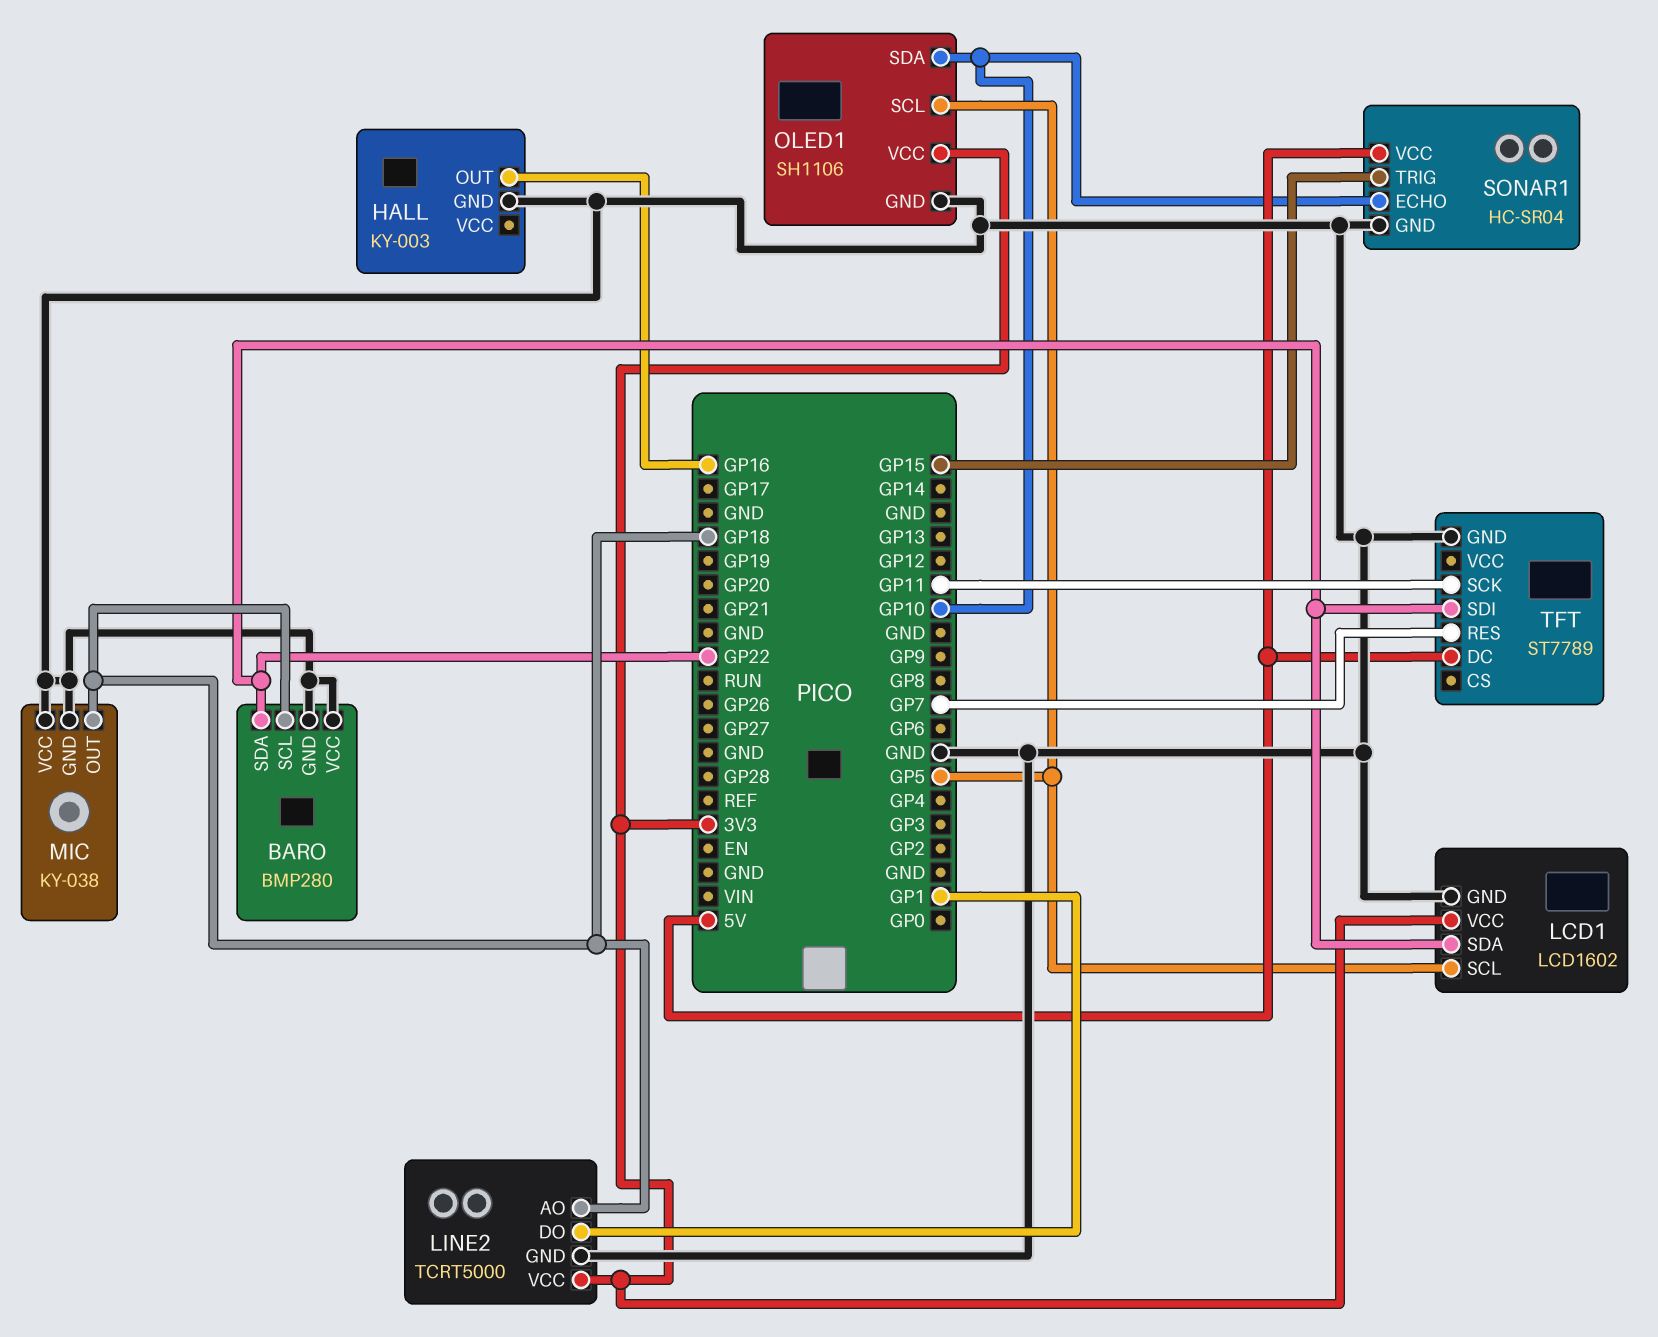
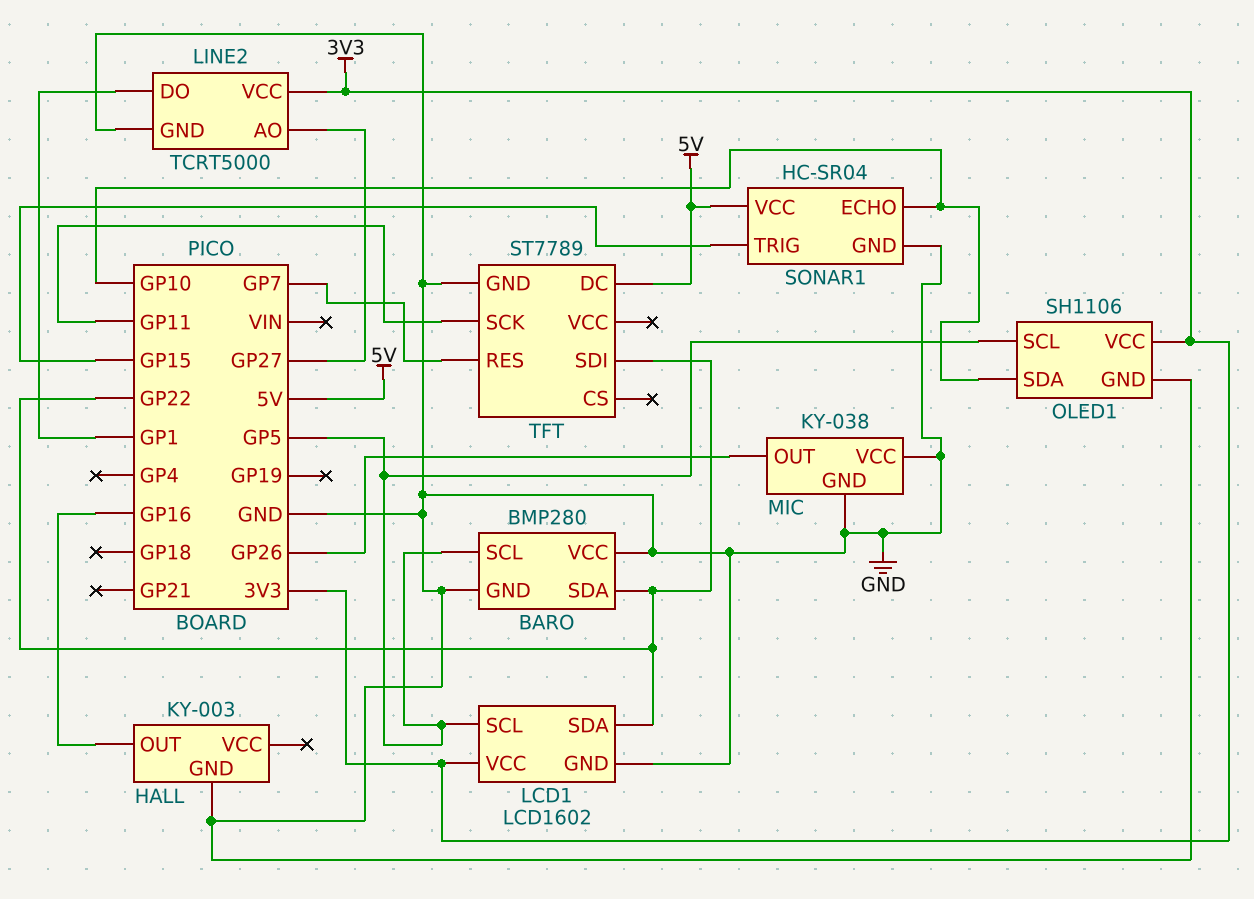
BARO pin SCL: GP18 -> GP5
LINE2 pin AO: GP18 -> GP27
MIC pin OUT: GP18 -> GP26

